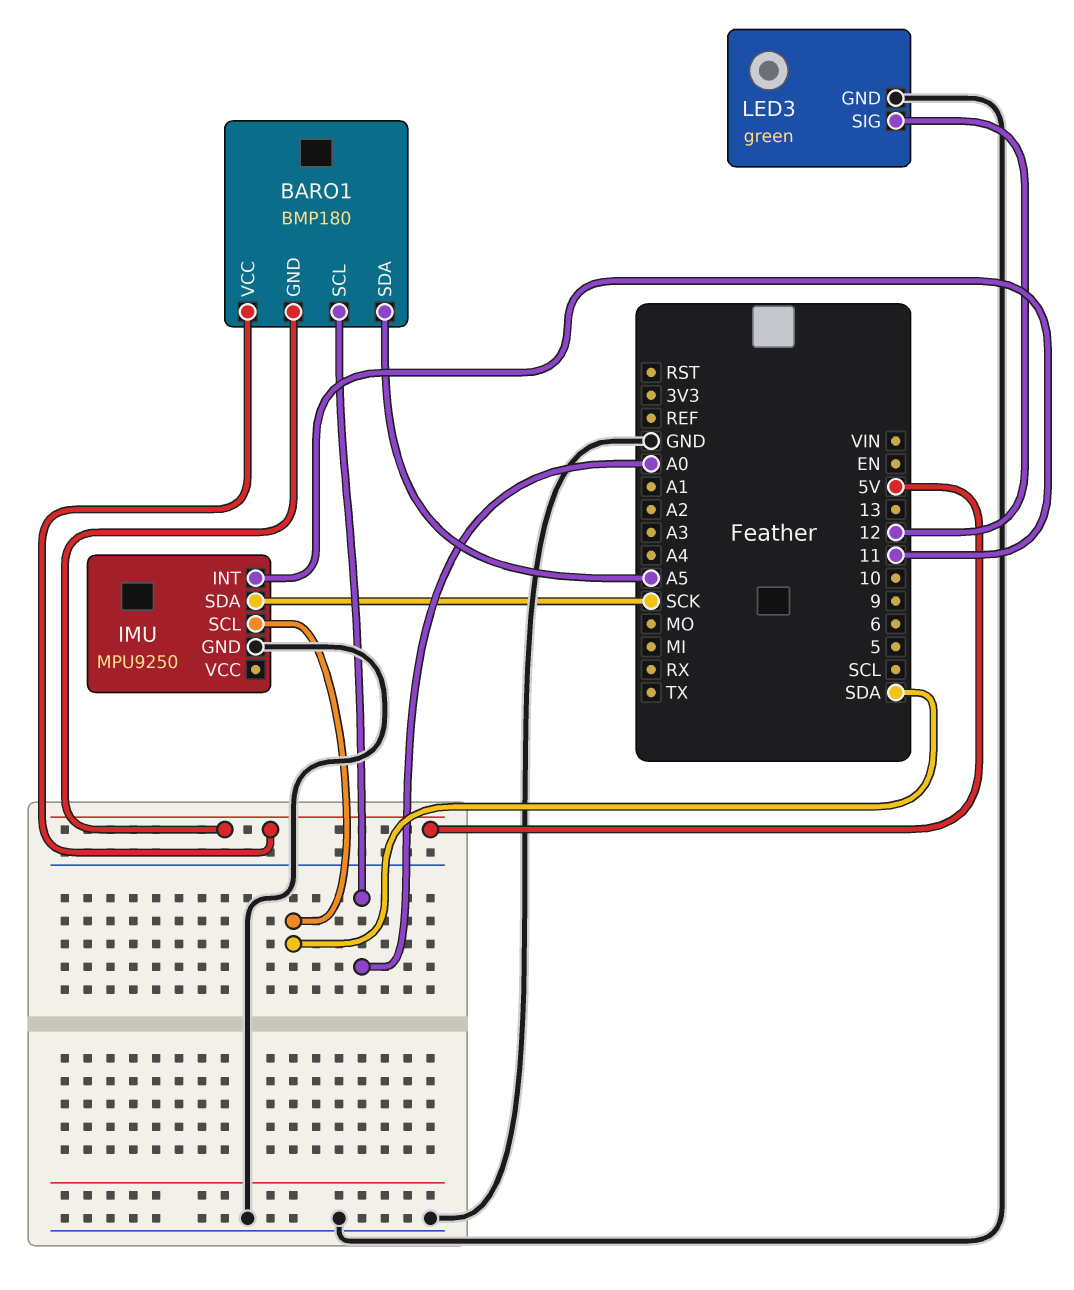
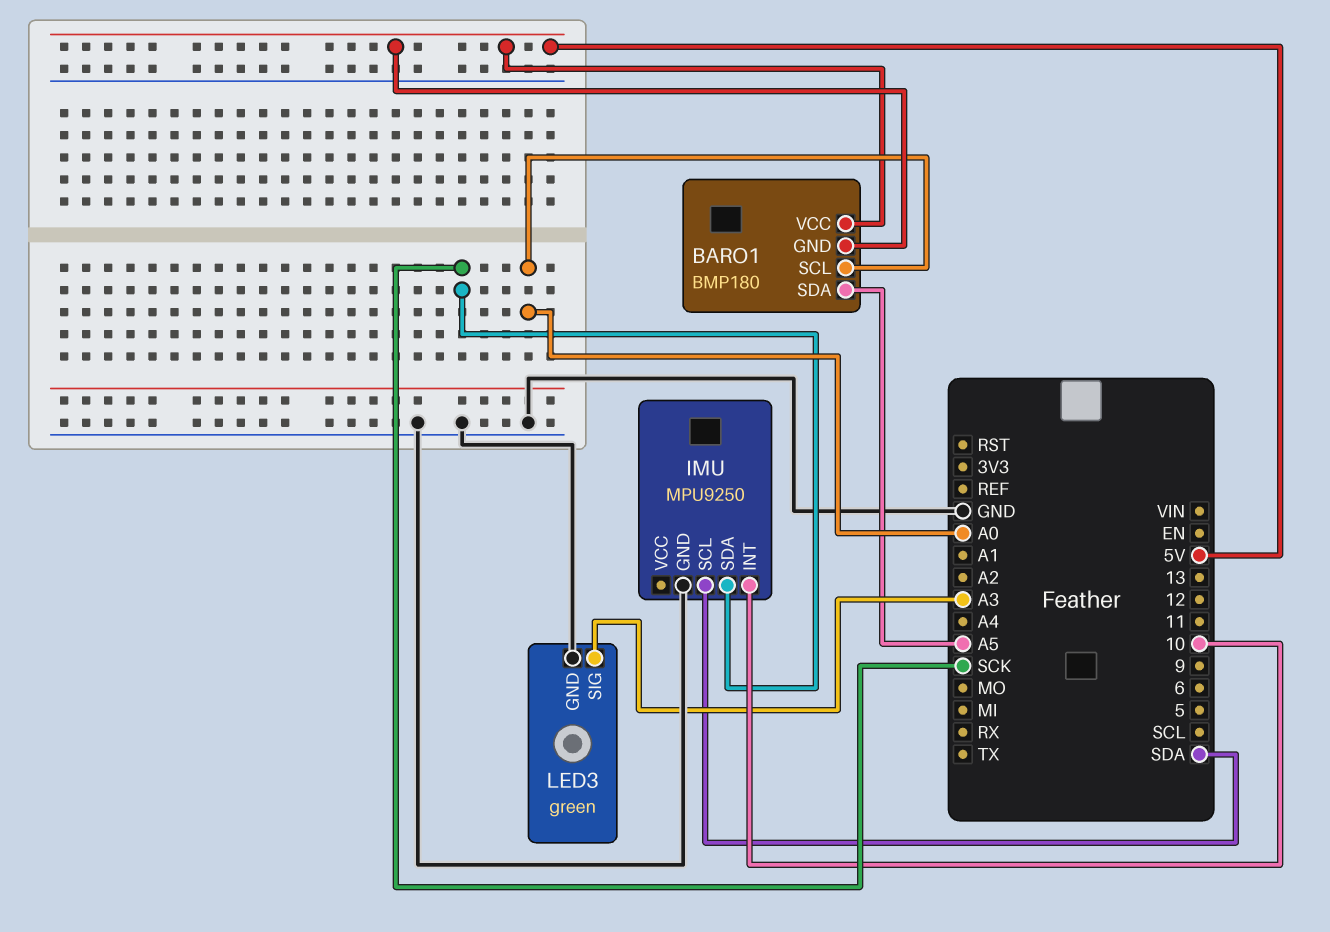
IMU pin INT: 11 -> 10
LED3 pin SIG: 12 -> A3

